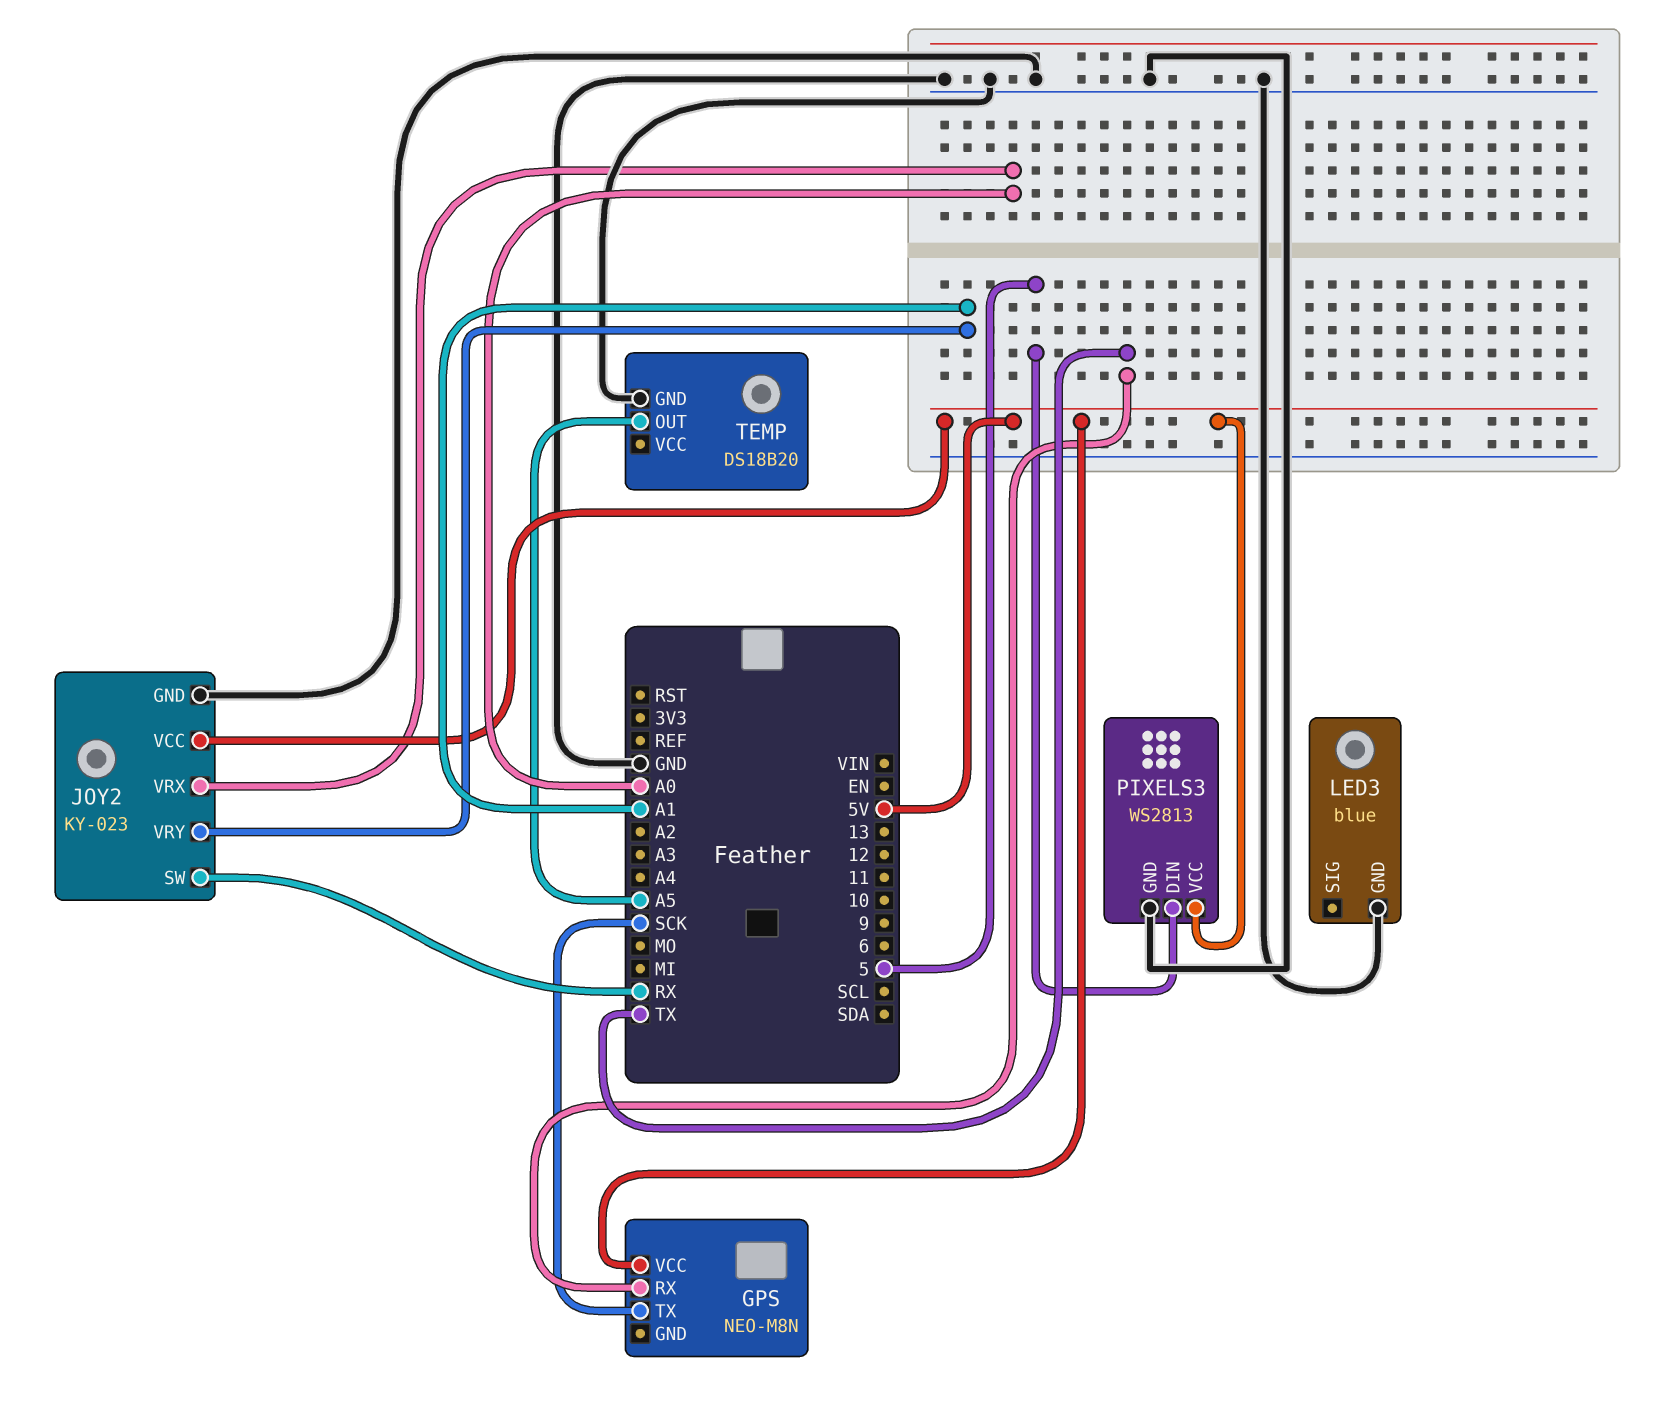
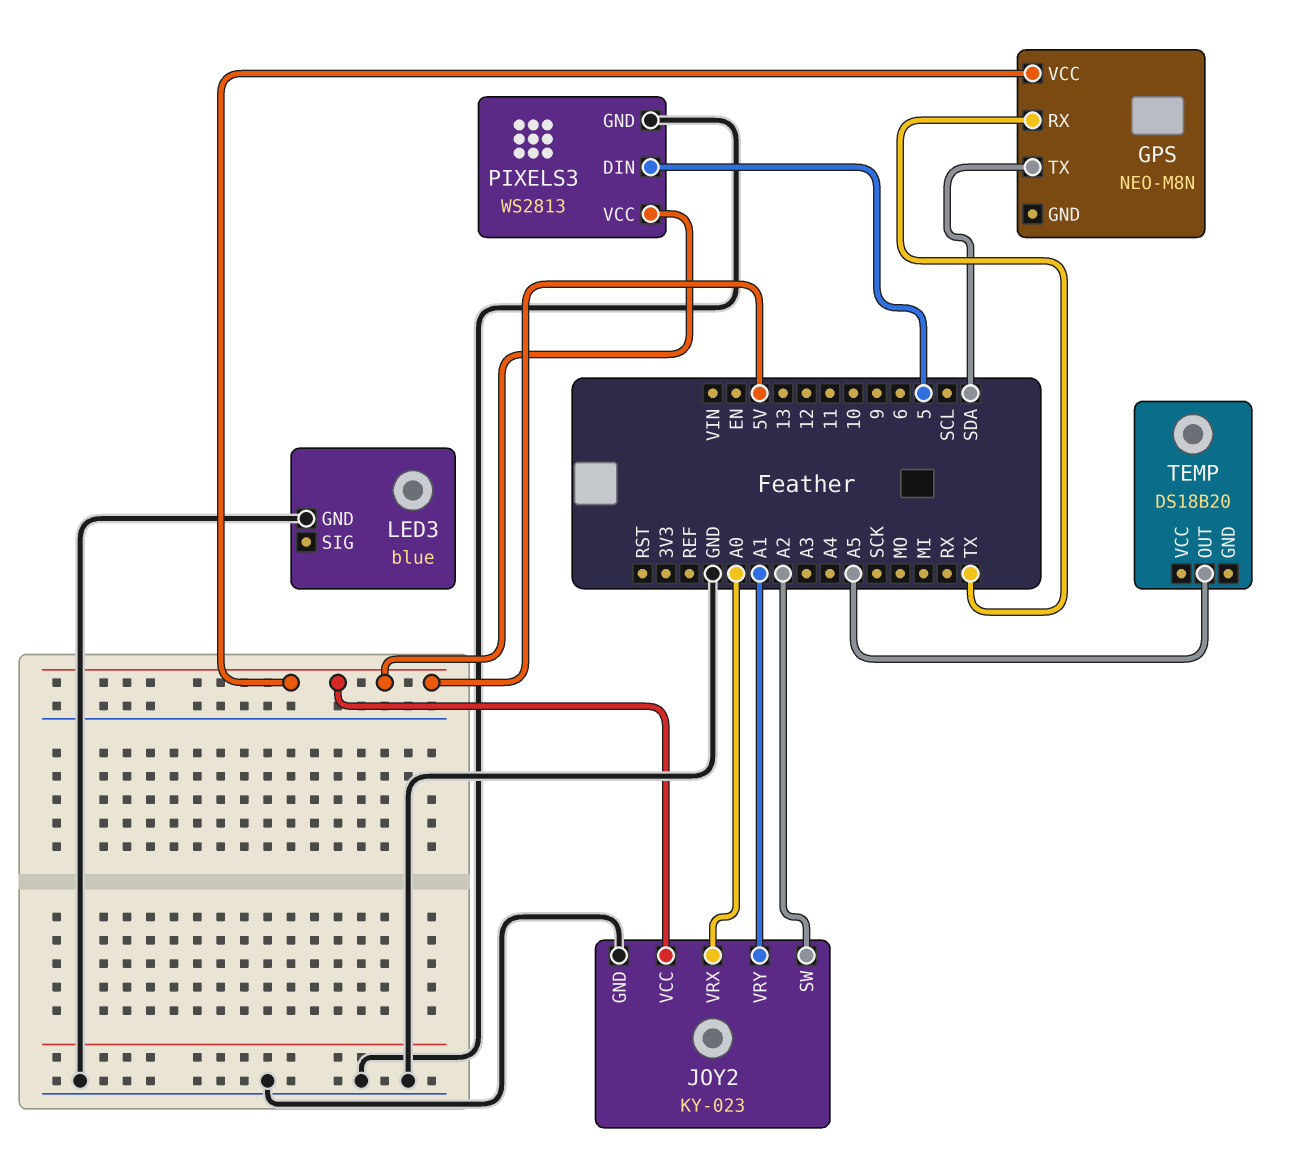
GPS pin TX: SCK -> SDA
JOY2 pin SW: RX -> A2
TEMP pin GND: GND -> none

